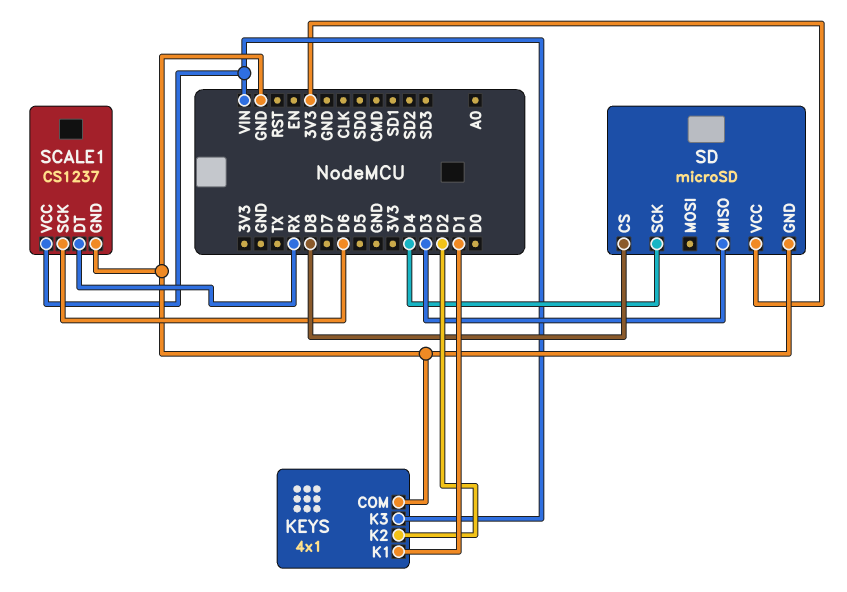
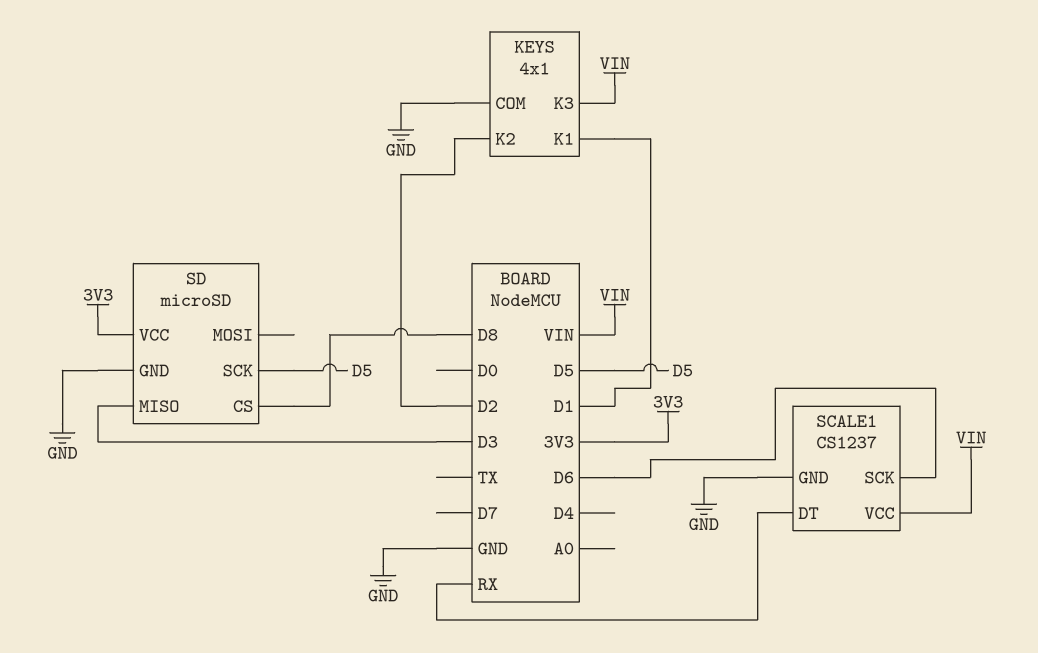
SD pin SCK: D4 -> D5

